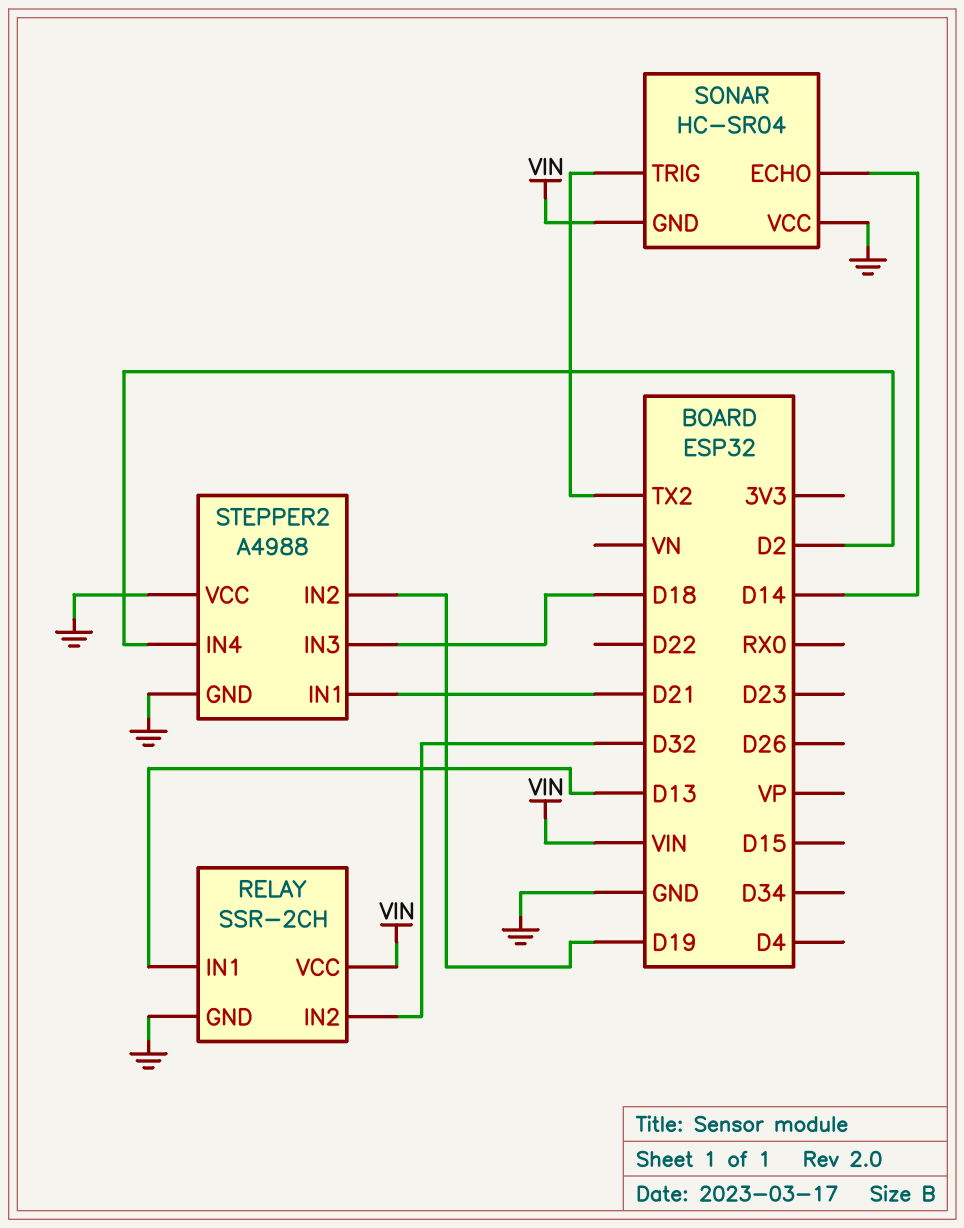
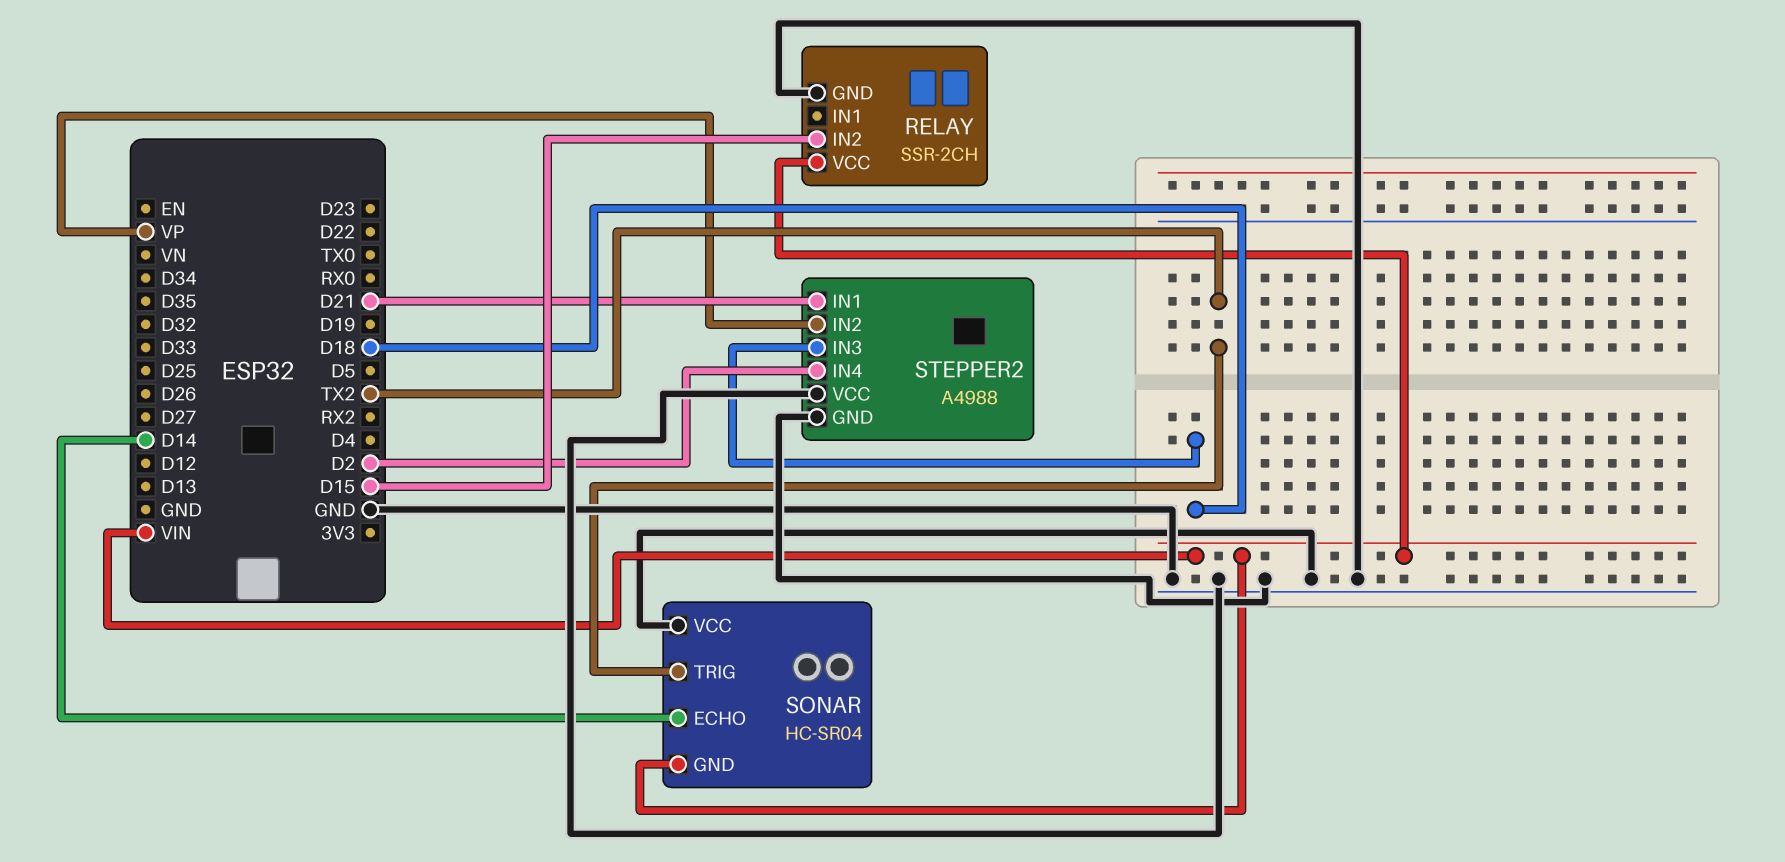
RELAY pin IN1: D13 -> none
RELAY pin IN2: D32 -> D15
STEPPER2 pin IN2: D19 -> VP

